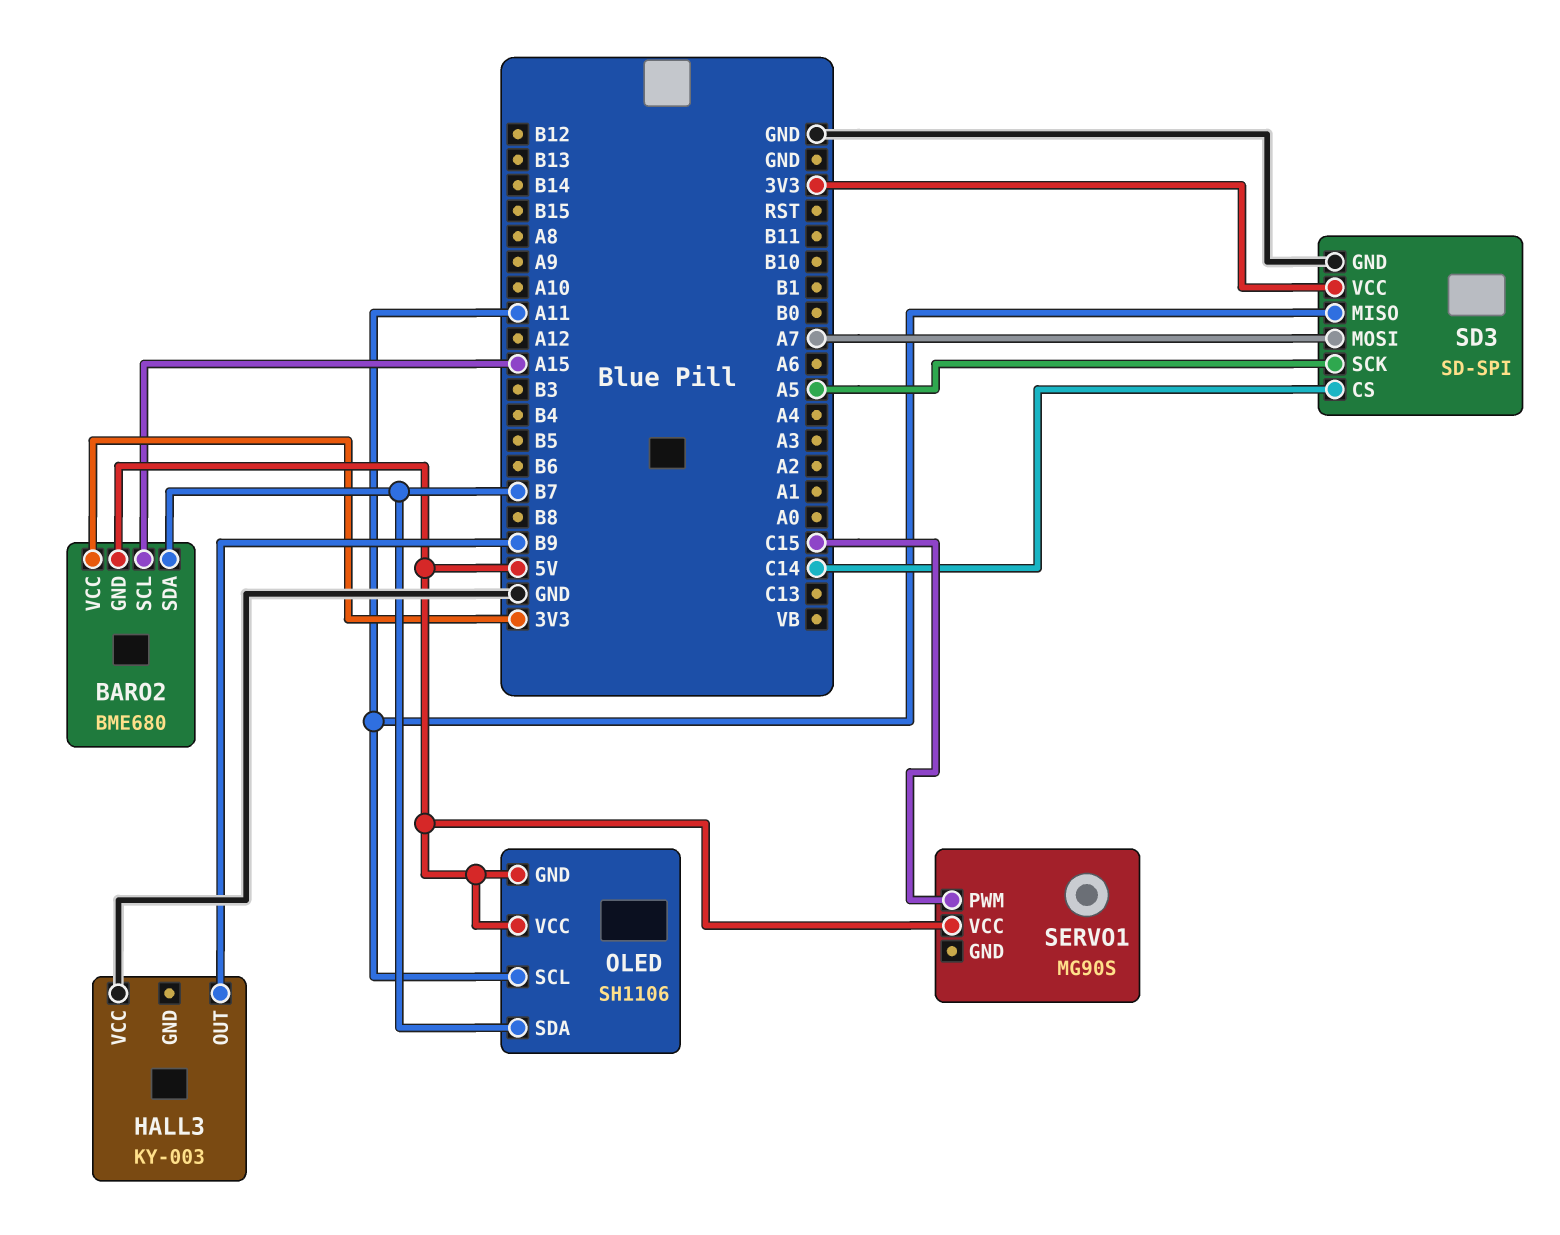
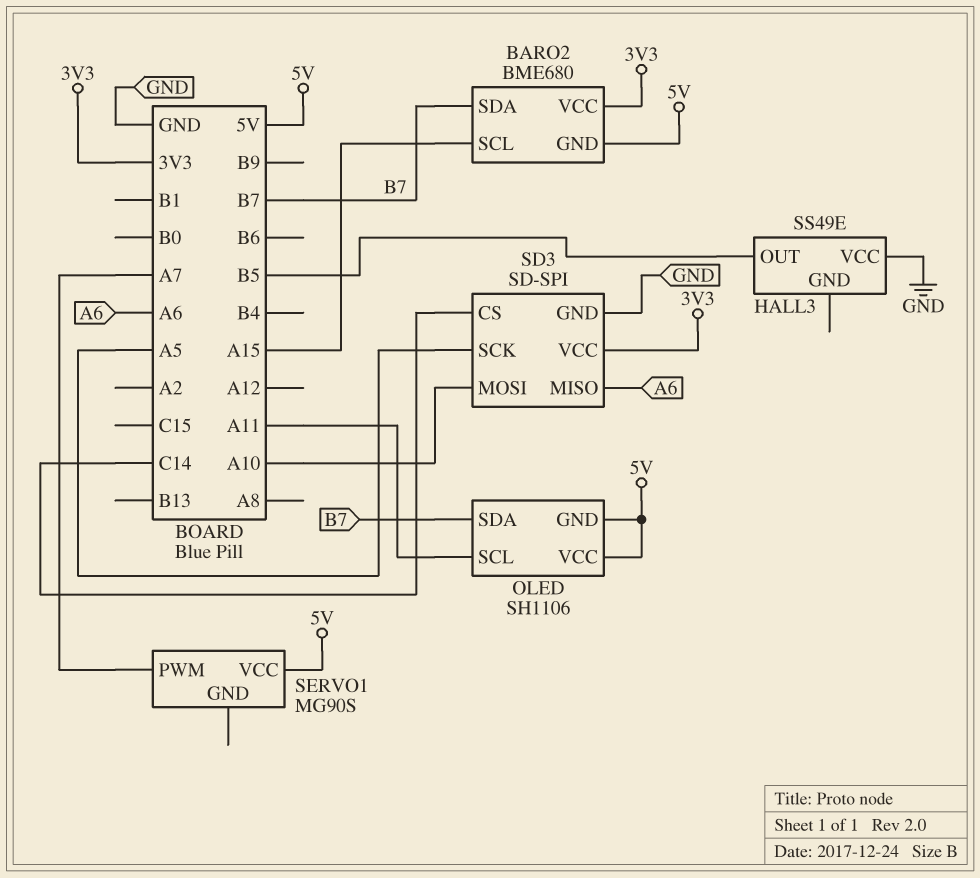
HALL3: KY-003 -> SS49E
HALL3 pin OUT: B9 -> B5
SD3 pin MISO: A11 -> A6
SD3 pin MOSI: A7 -> A10
SERVO1 pin PWM: C15 -> A7

